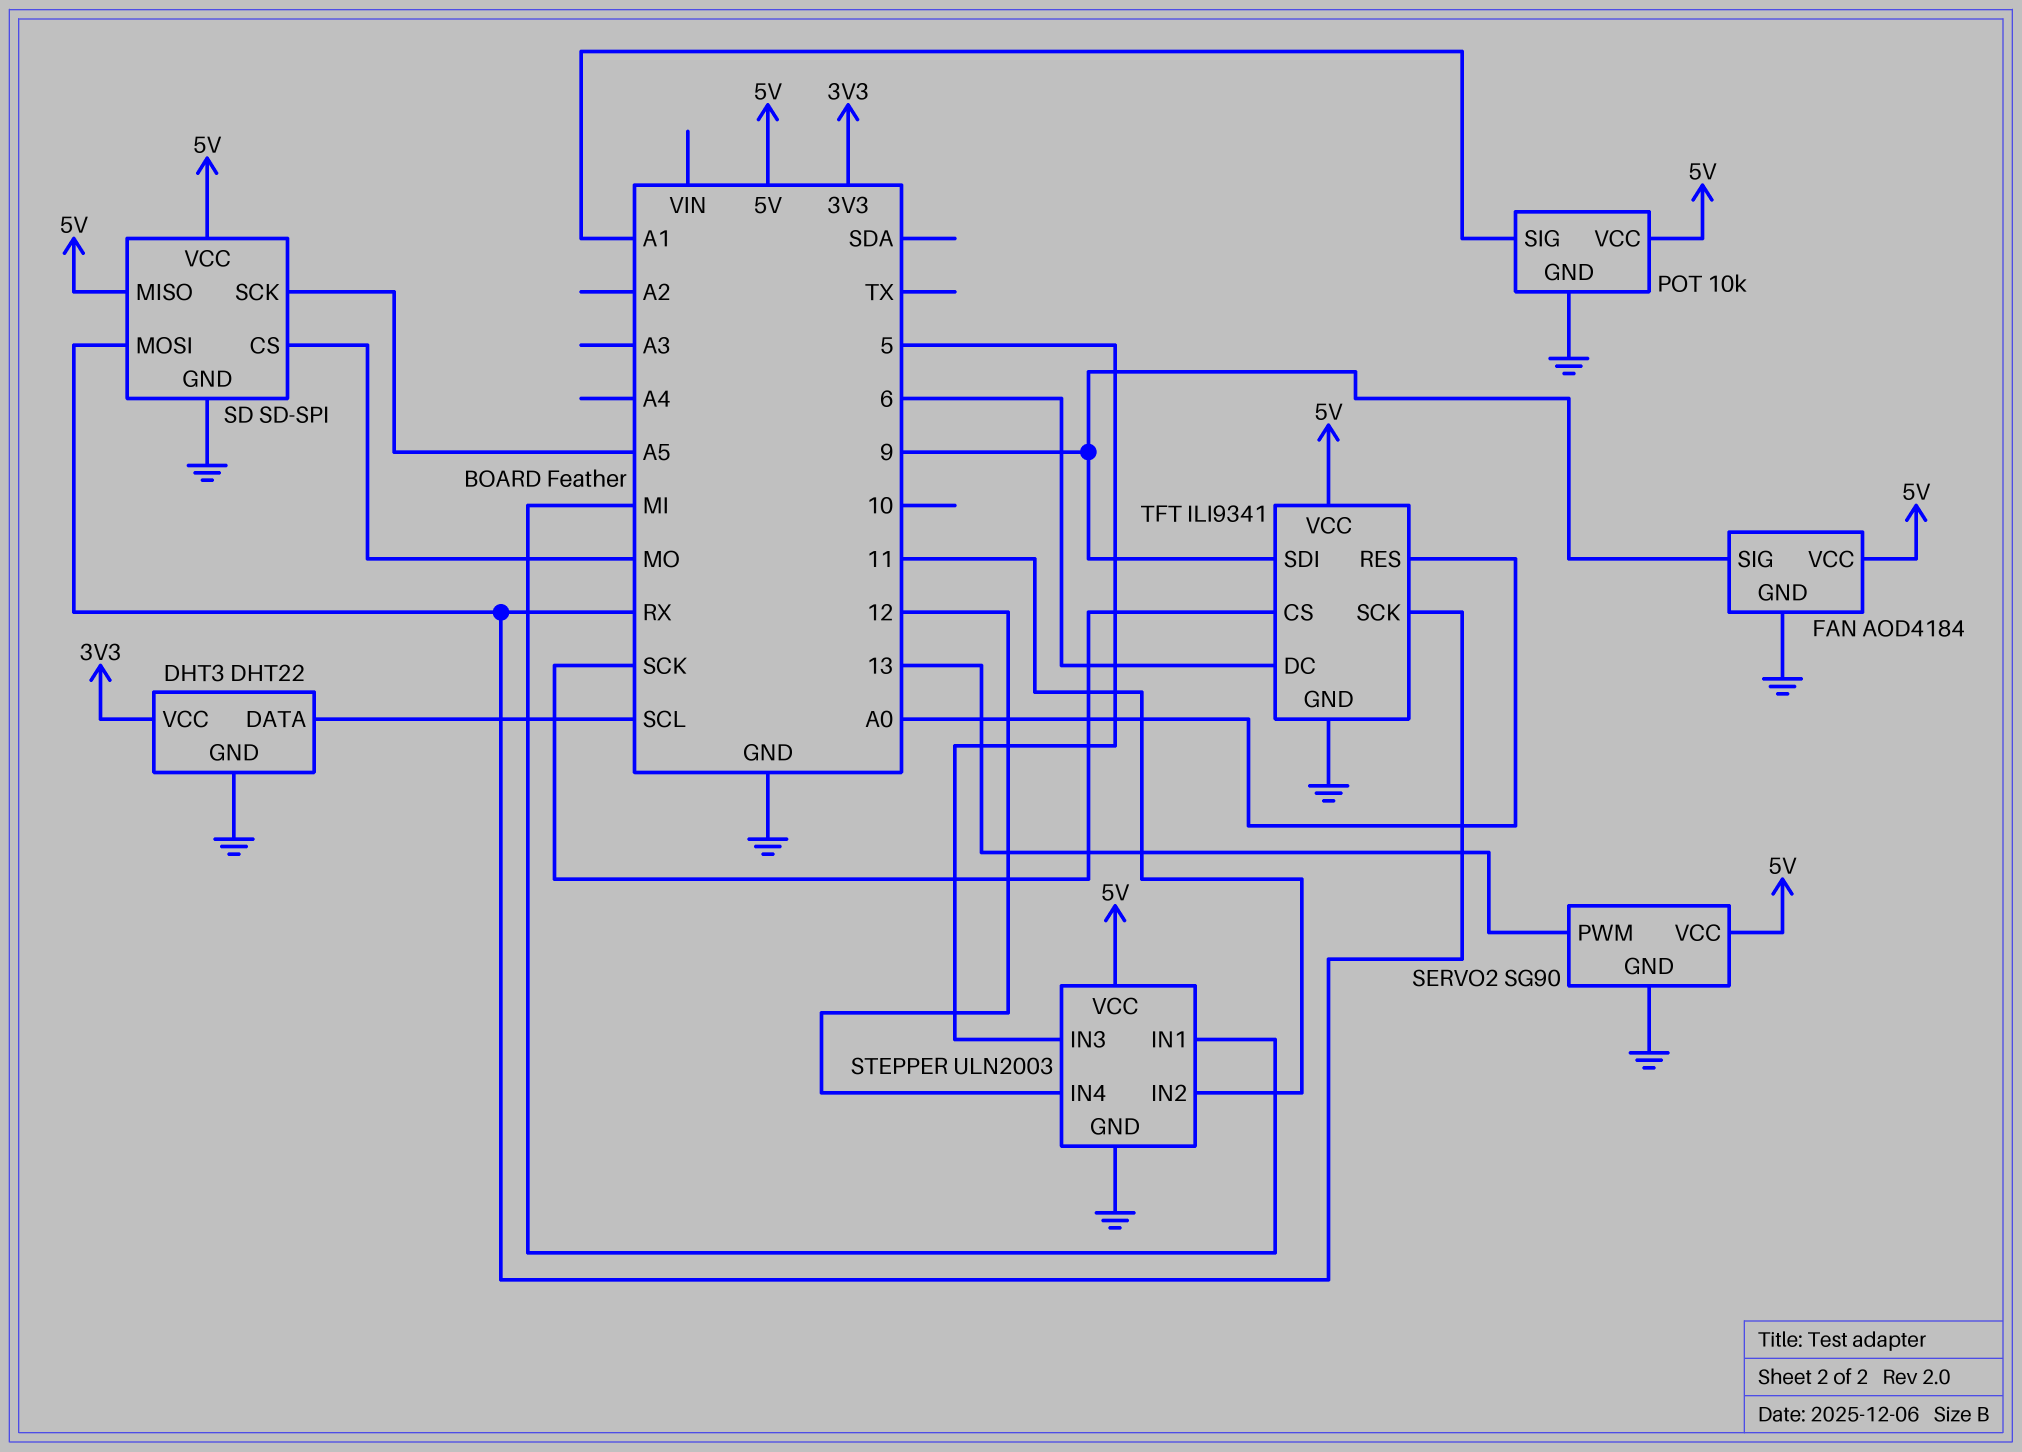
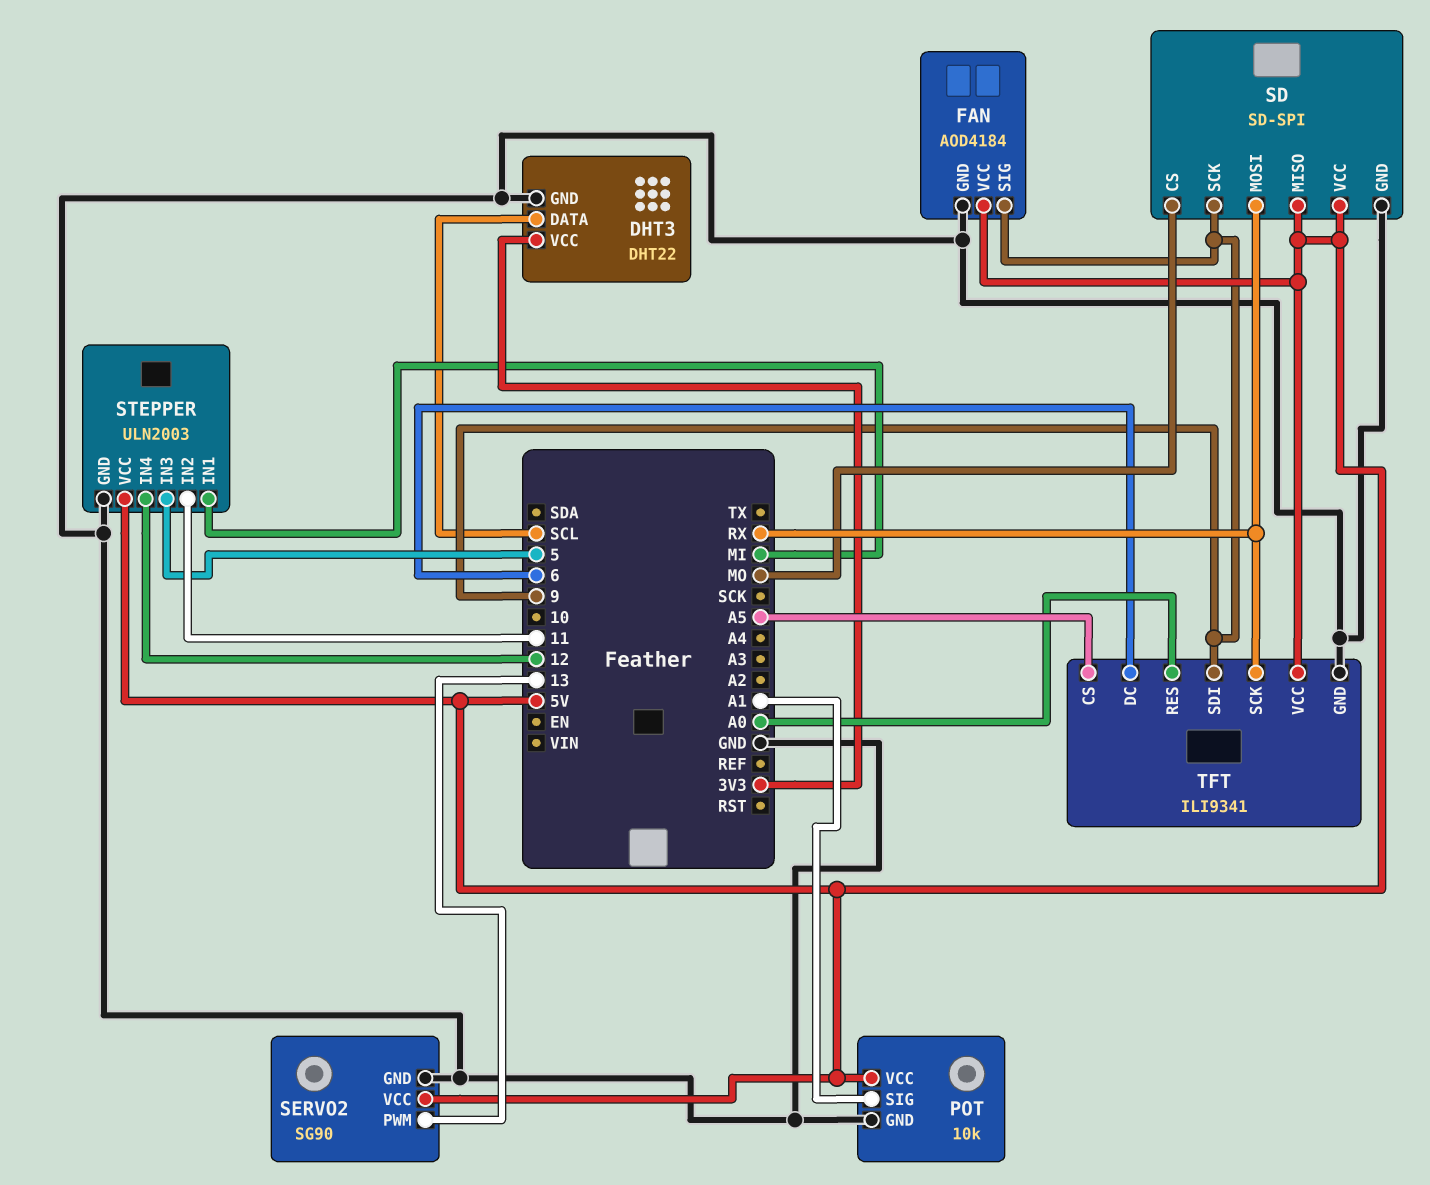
SD pin SCK: A5 -> 9
TFT pin CS: SCK -> A5

